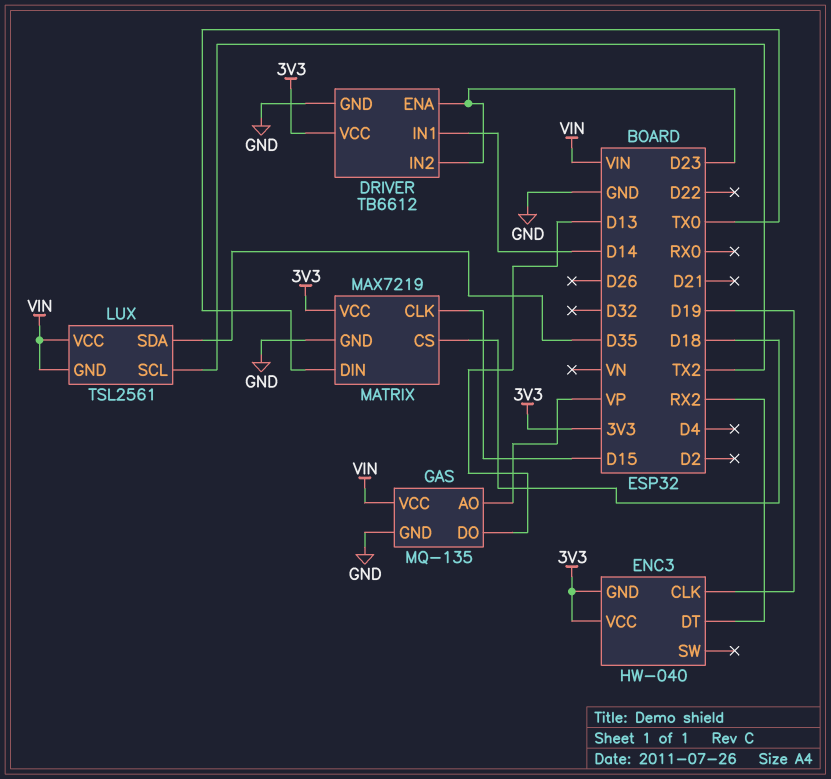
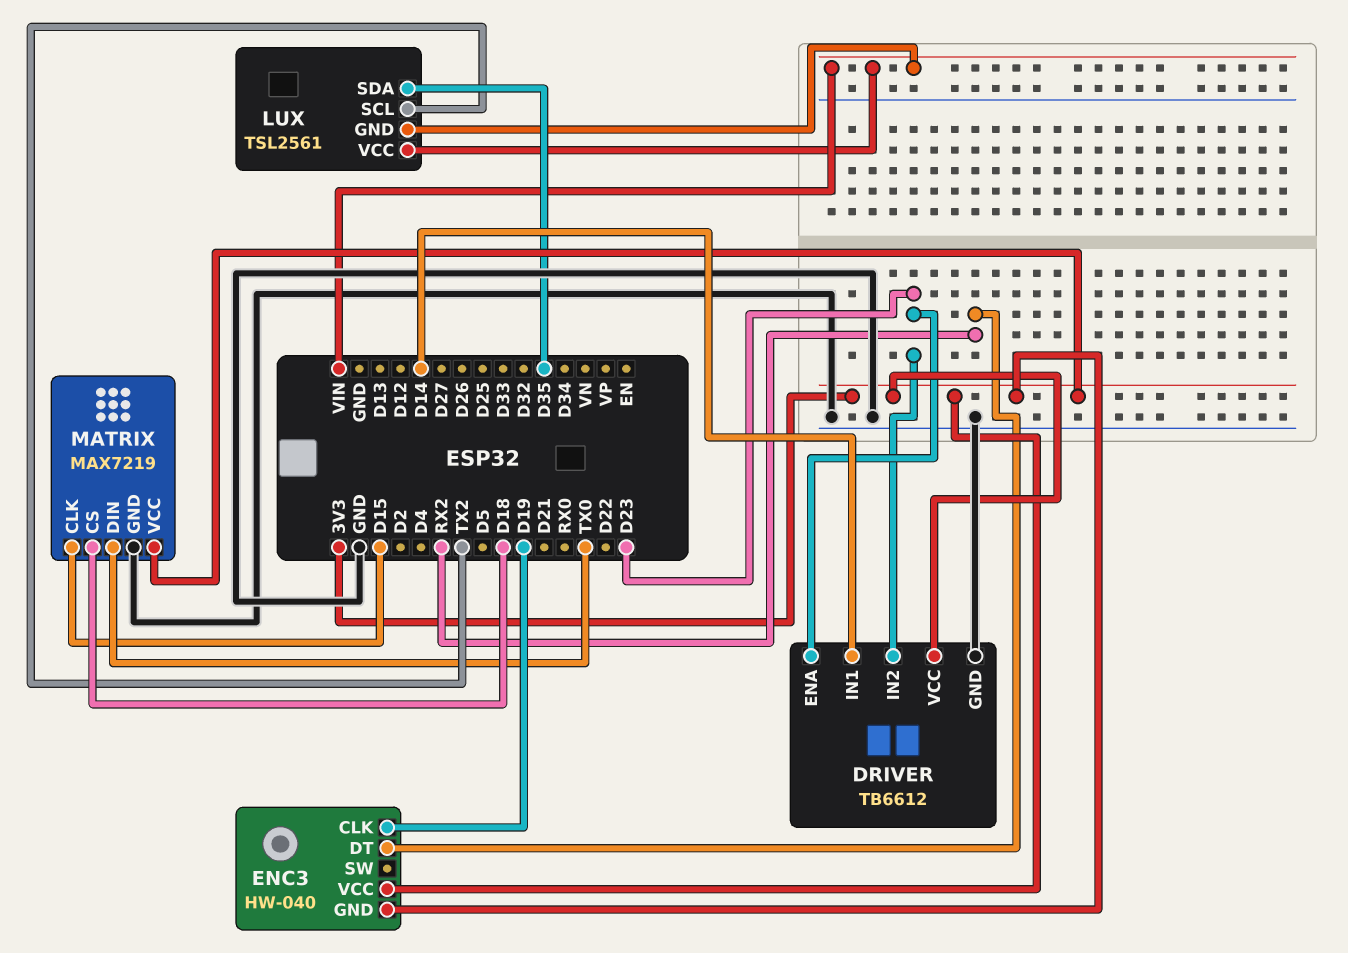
GAS: MQ-135 -> none
GAS pin AO: VP -> none
GAS pin DO: D13 -> none
GAS pin GND: GND -> none
GAS pin VCC: VIN -> none

